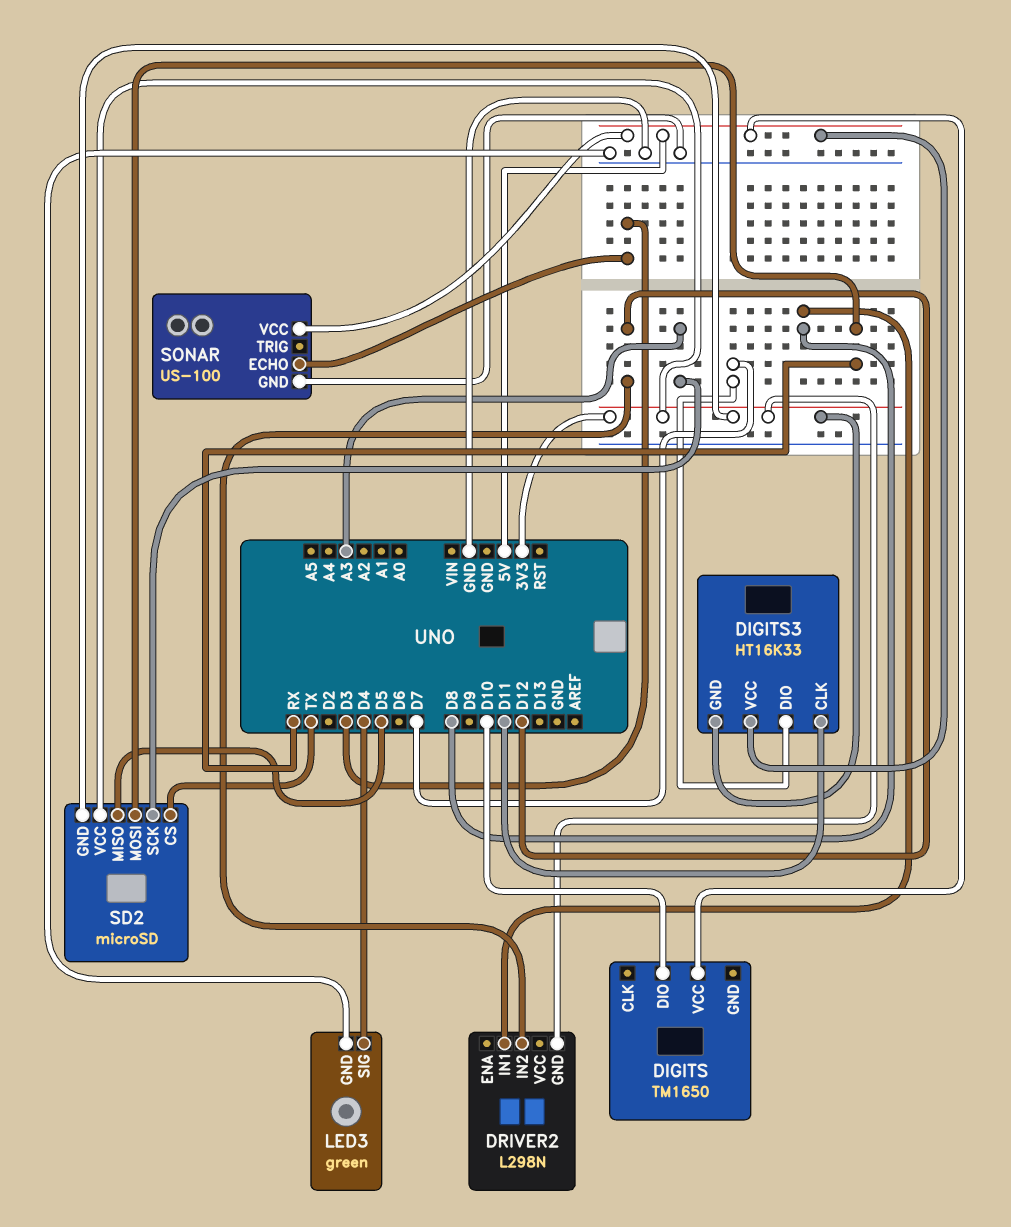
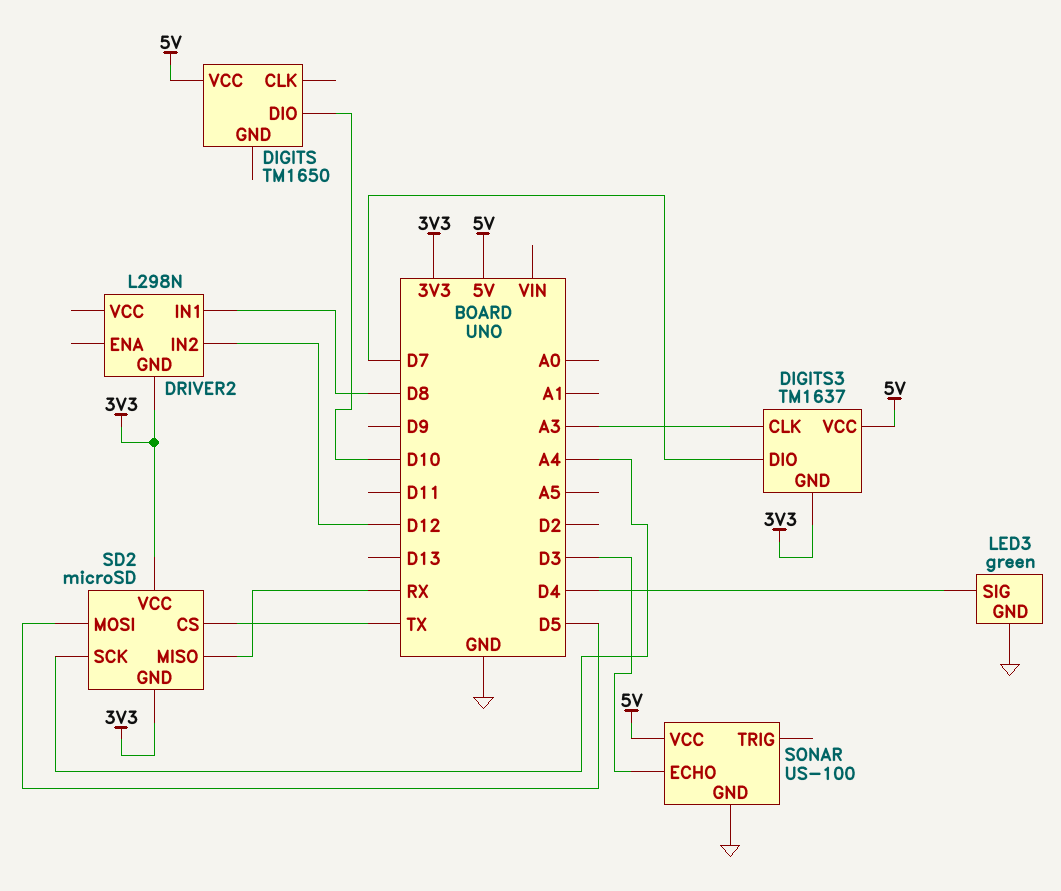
DIGITS3: HT16K33 -> TM1637
DIGITS3 pin CLK: D11 -> A3
SD2 pin MISO: D5 -> RX
SD2 pin MOSI: RX -> D5
SD2 pin SCK: A3 -> A4

